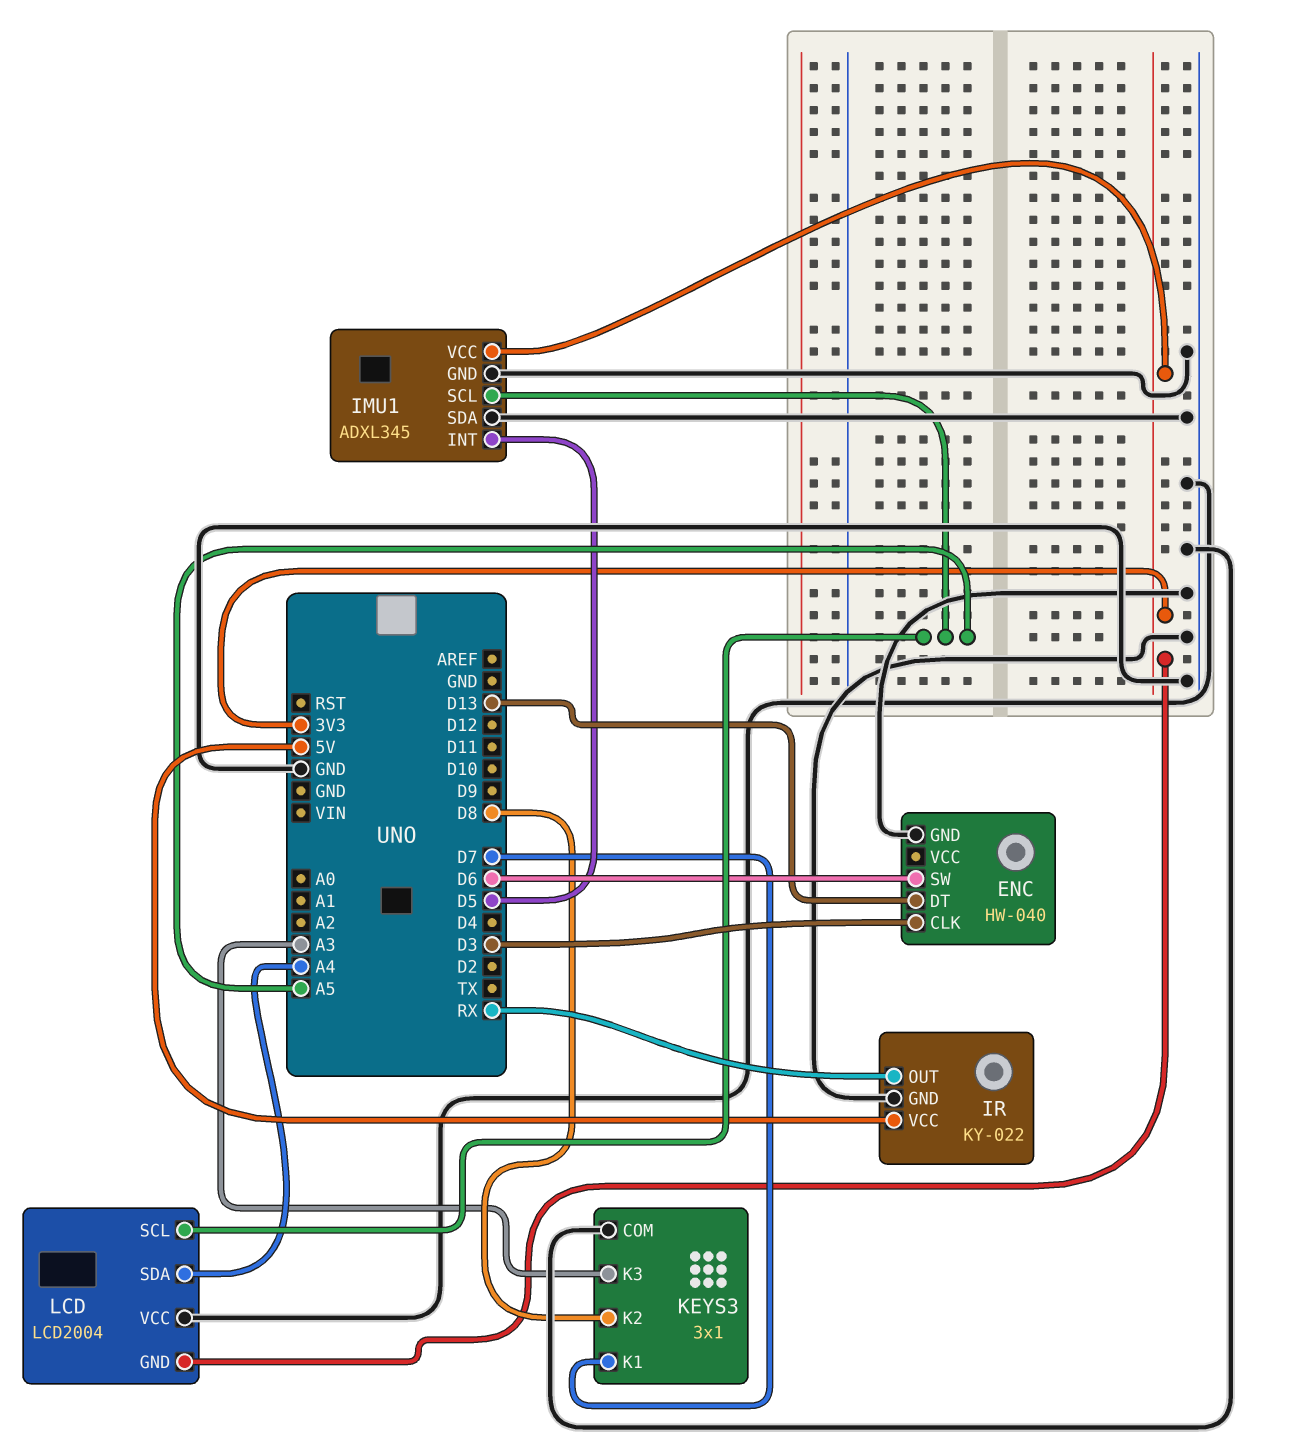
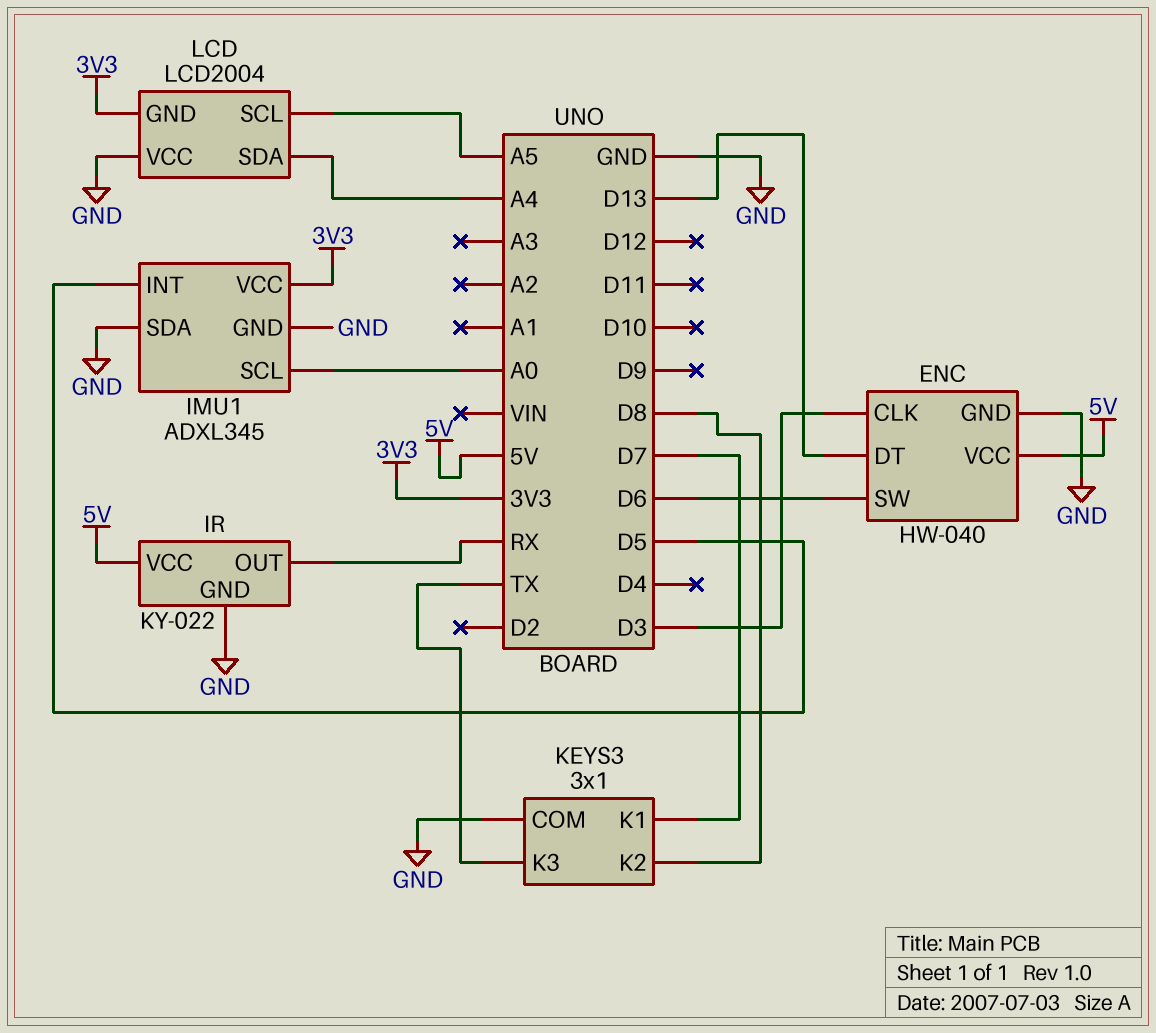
ENC pin VCC: none -> 5V
IMU1 pin SCL: A5 -> A0
KEYS3 pin K3: A3 -> TX

